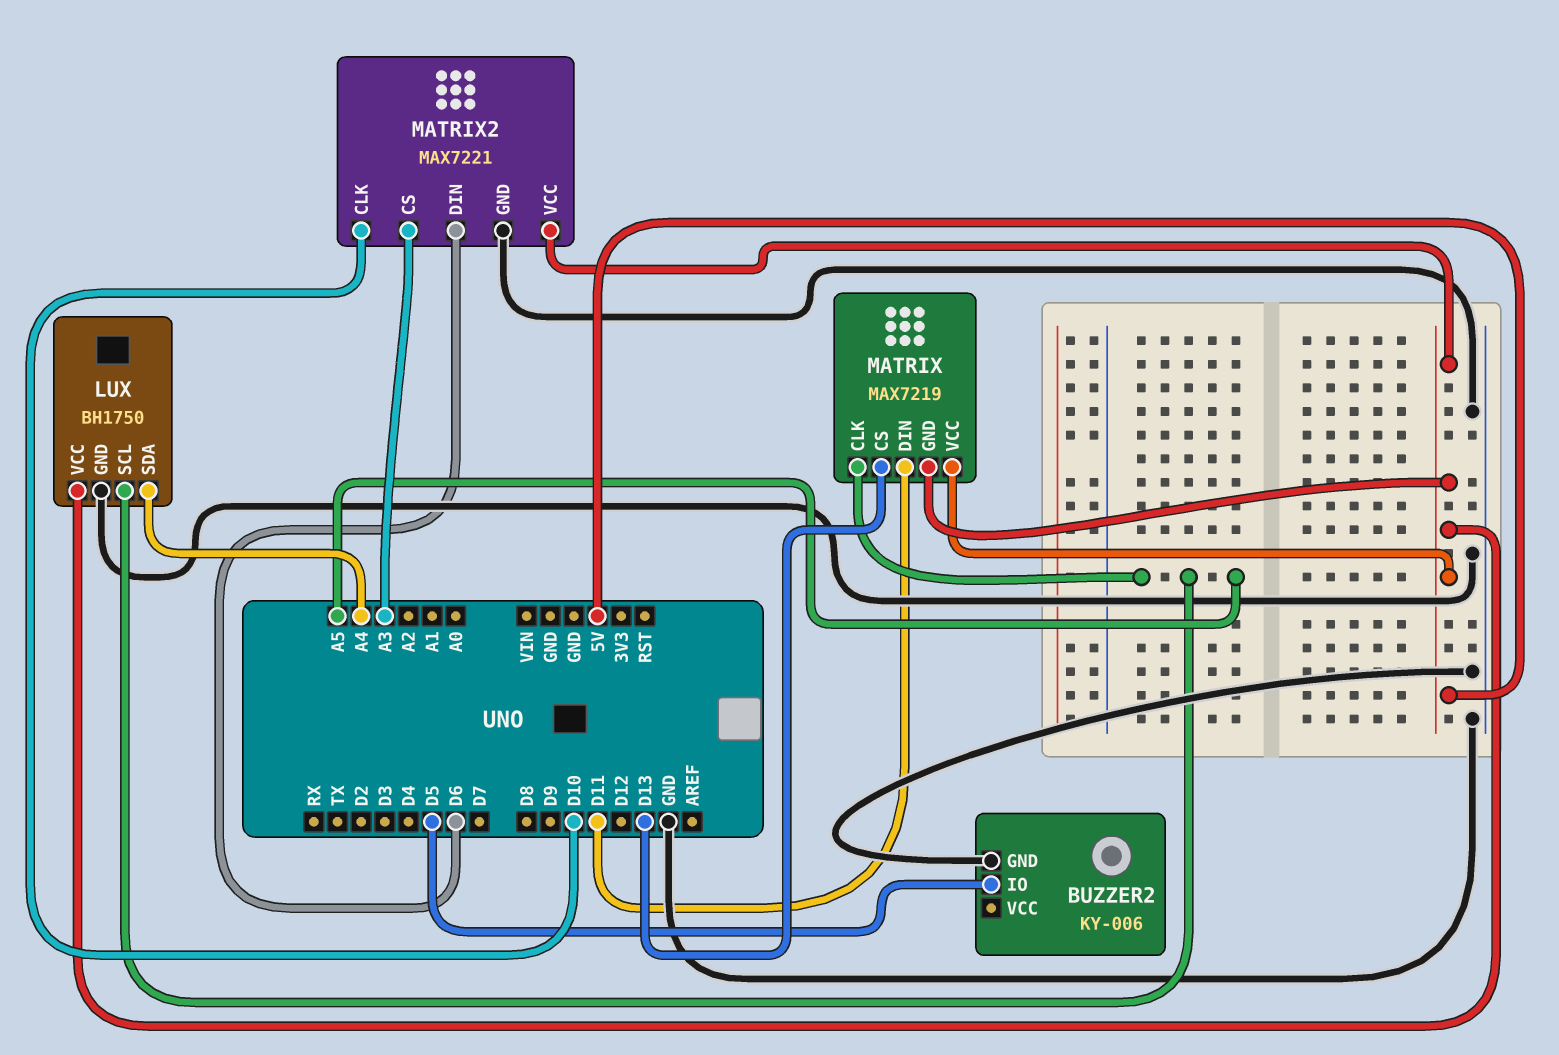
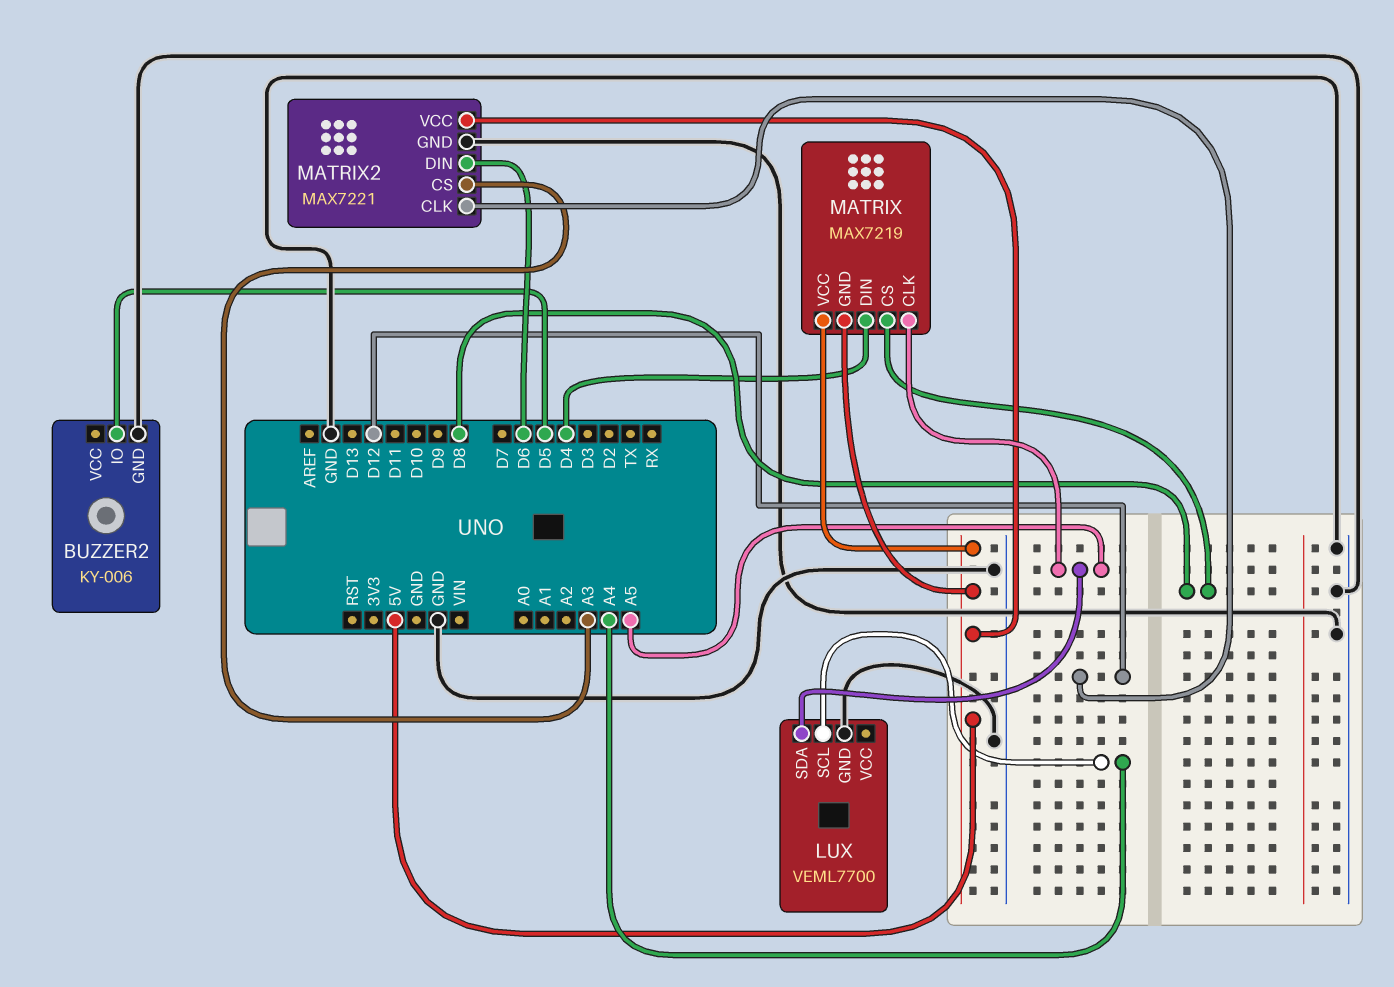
LUX: BH1750 -> VEML7700
LUX pin SCL: A5 -> A4
LUX pin SDA: A4 -> A5
LUX pin VCC: 5V -> none
MATRIX pin CS: D13 -> D8
MATRIX pin DIN: D11 -> D4
MATRIX2 pin CLK: D10 -> D12

